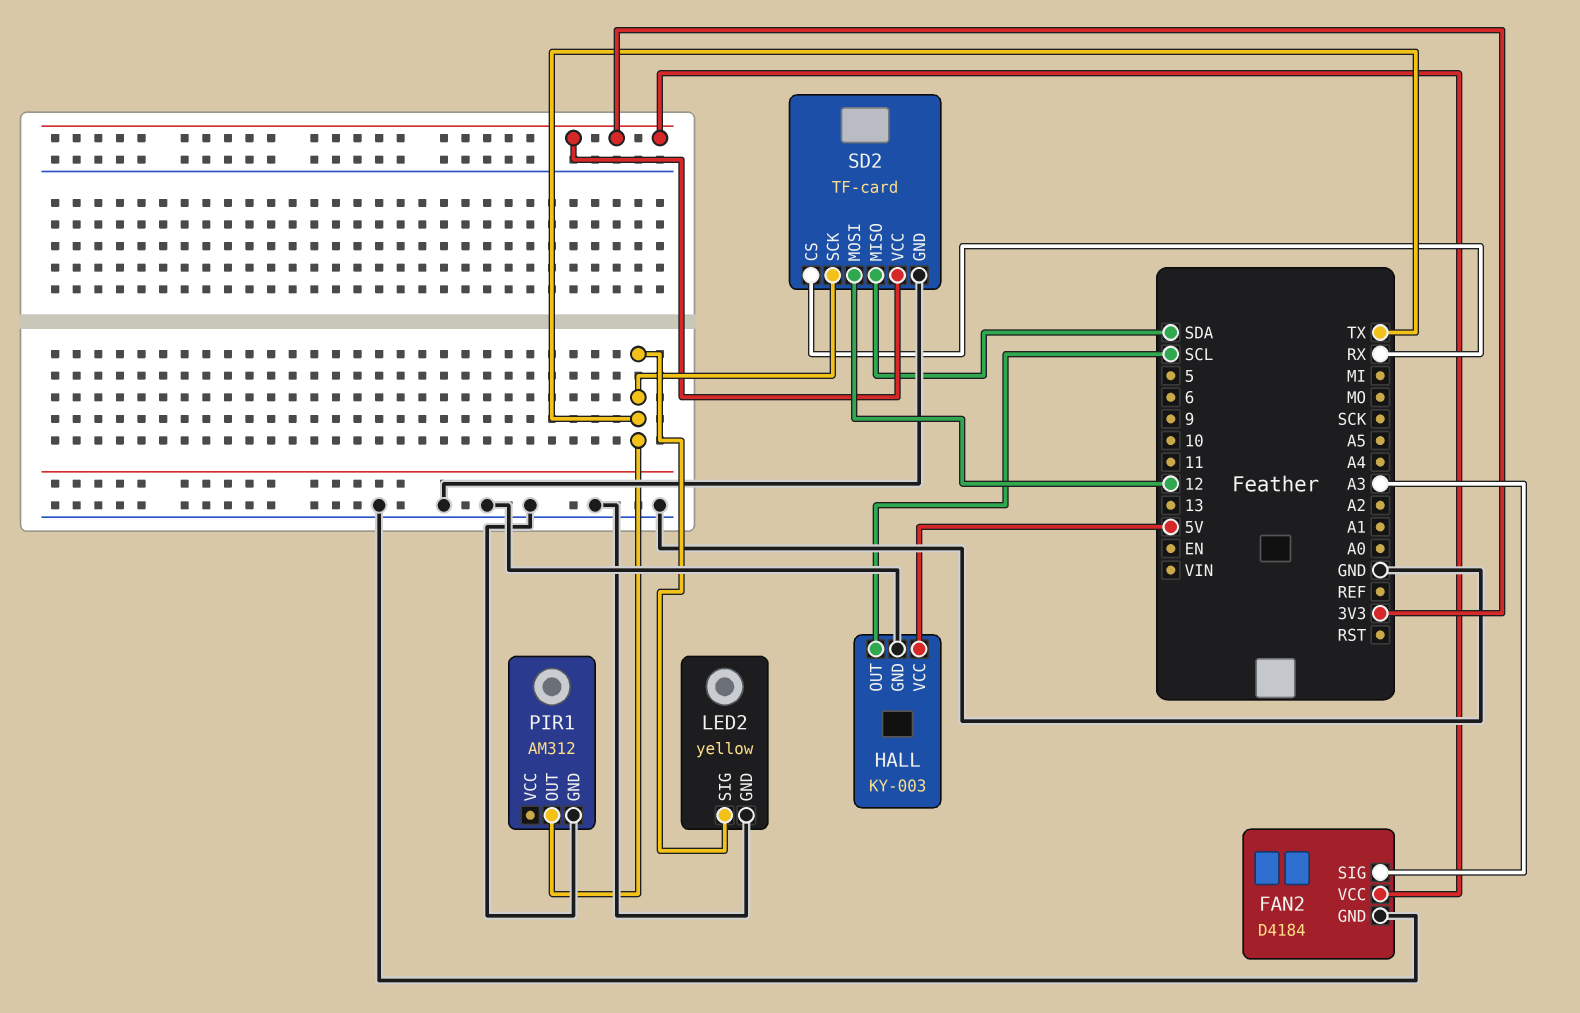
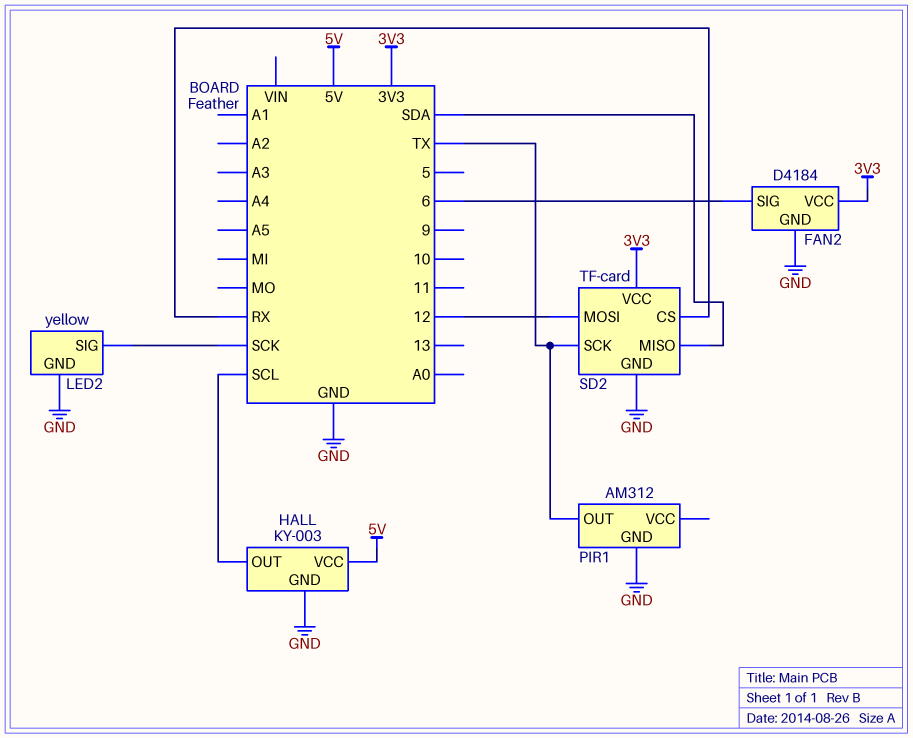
FAN2 pin SIG: A3 -> 6
LED2 pin SIG: TX -> SCK

